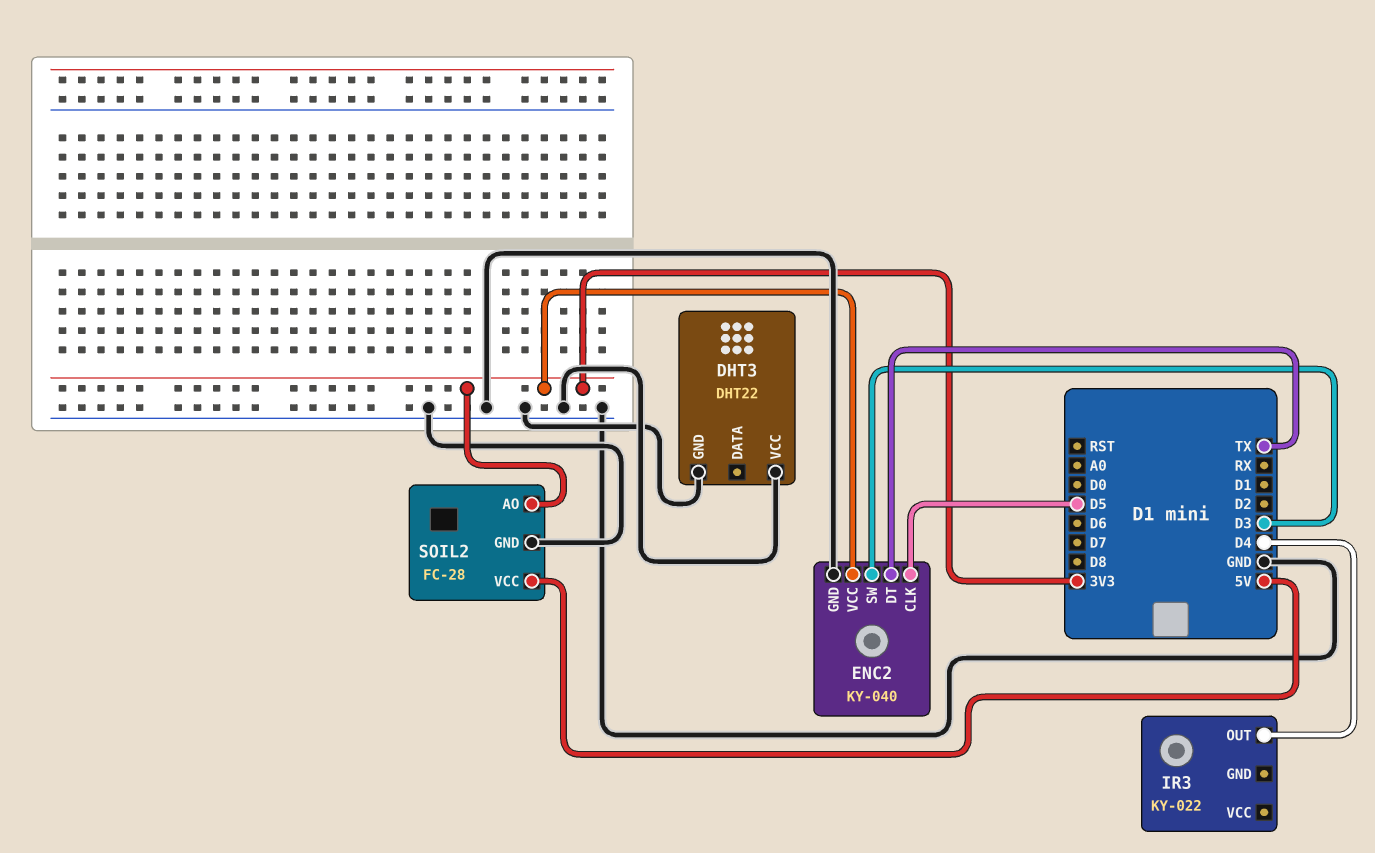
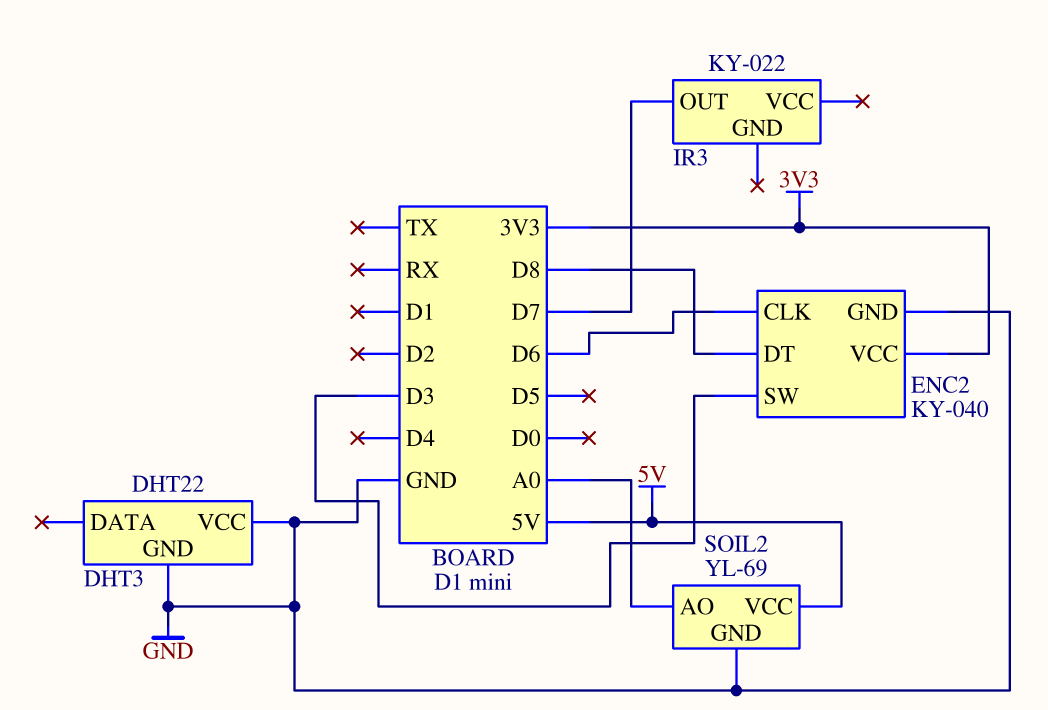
ENC2 pin CLK: D5 -> D6
ENC2 pin DT: TX -> D8
IR3 pin OUT: D4 -> D7
SOIL2: FC-28 -> YL-69
SOIL2 pin AO: 3V3 -> A0

